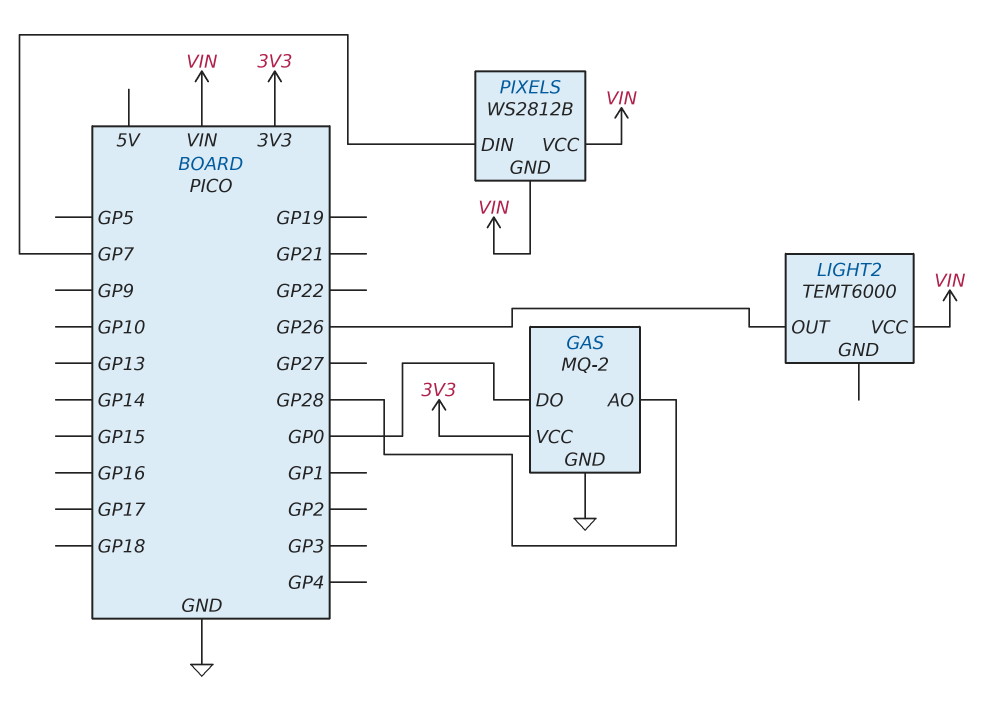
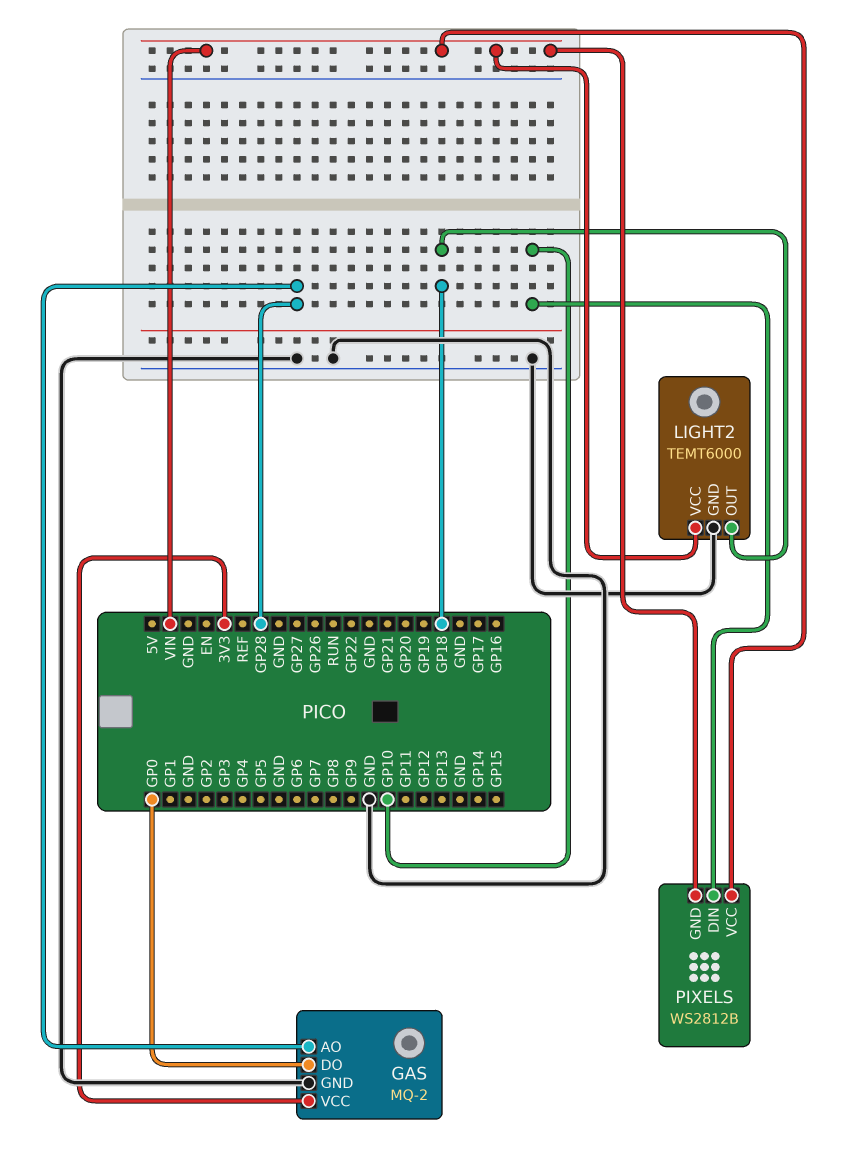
LIGHT2 pin GND: none -> GND
LIGHT2 pin OUT: GP26 -> GP18
PIXELS pin DIN: GP7 -> GP10

